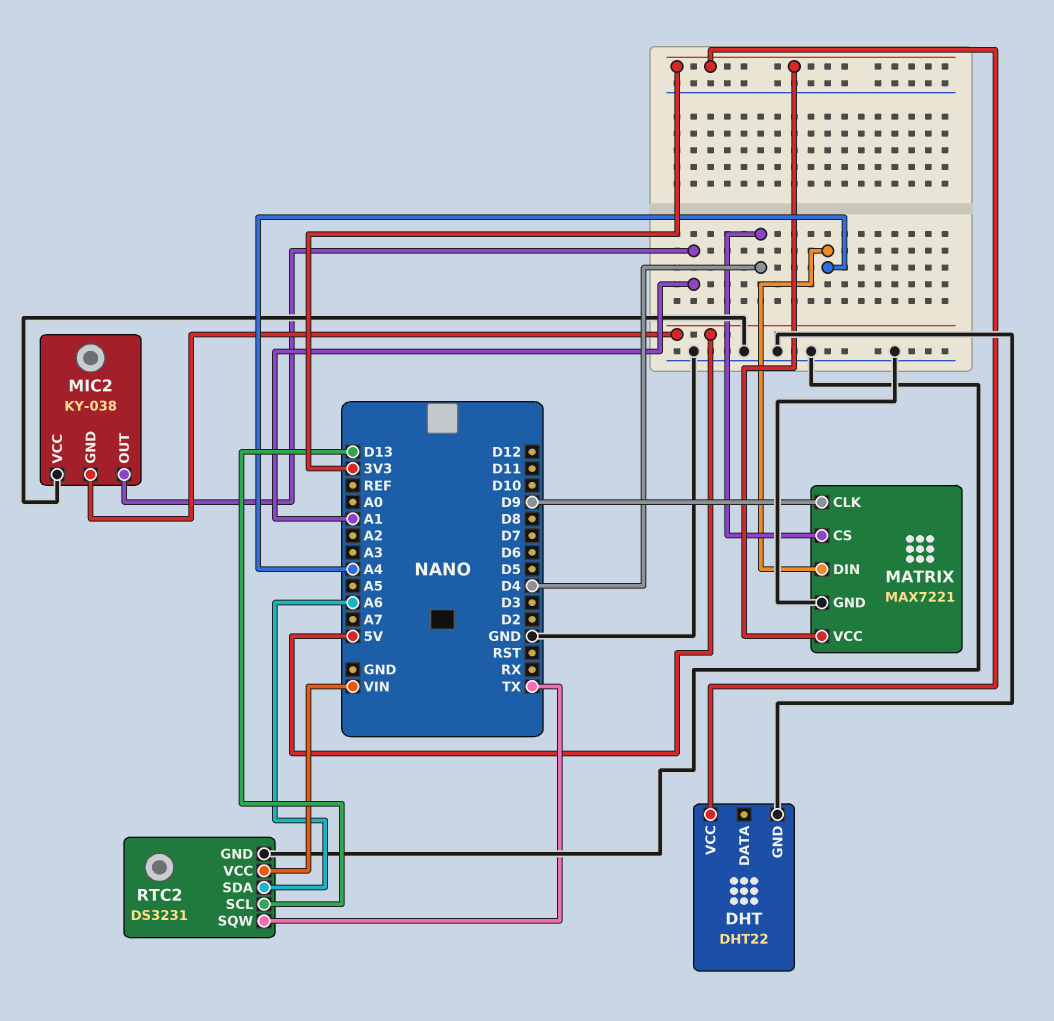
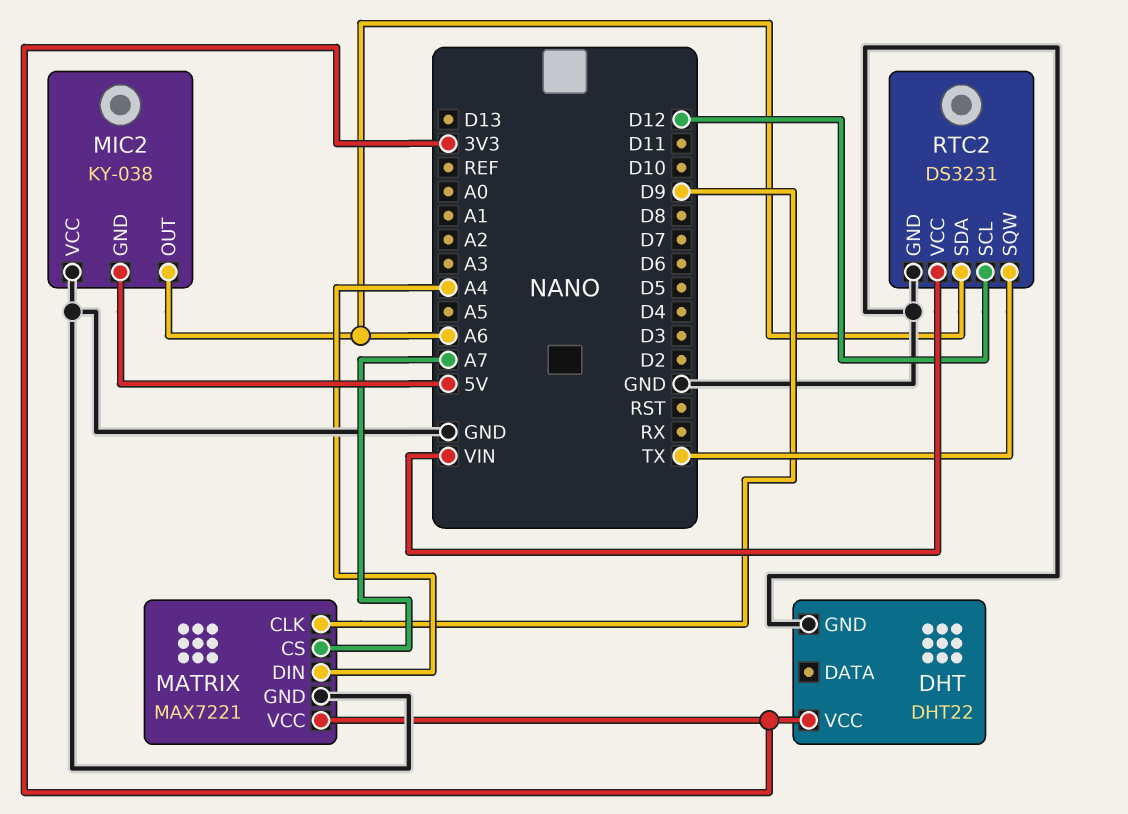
MATRIX pin CS: D4 -> A7
MIC2 pin OUT: A1 -> A6
RTC2 pin SCL: D13 -> D12

